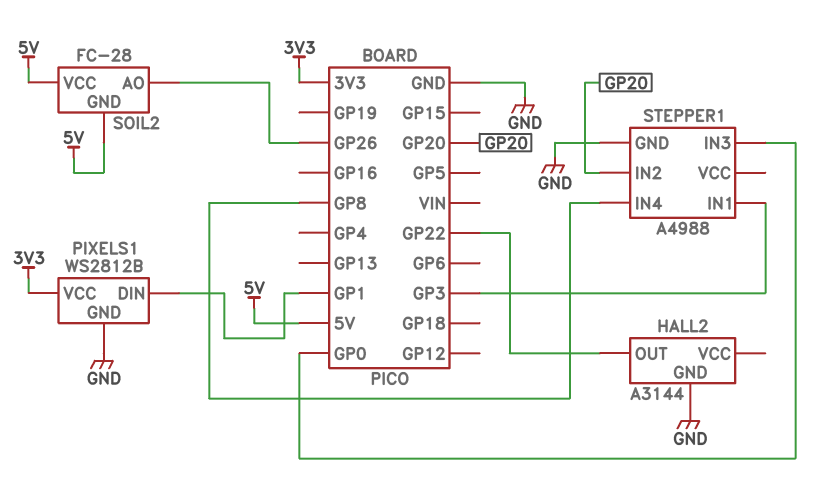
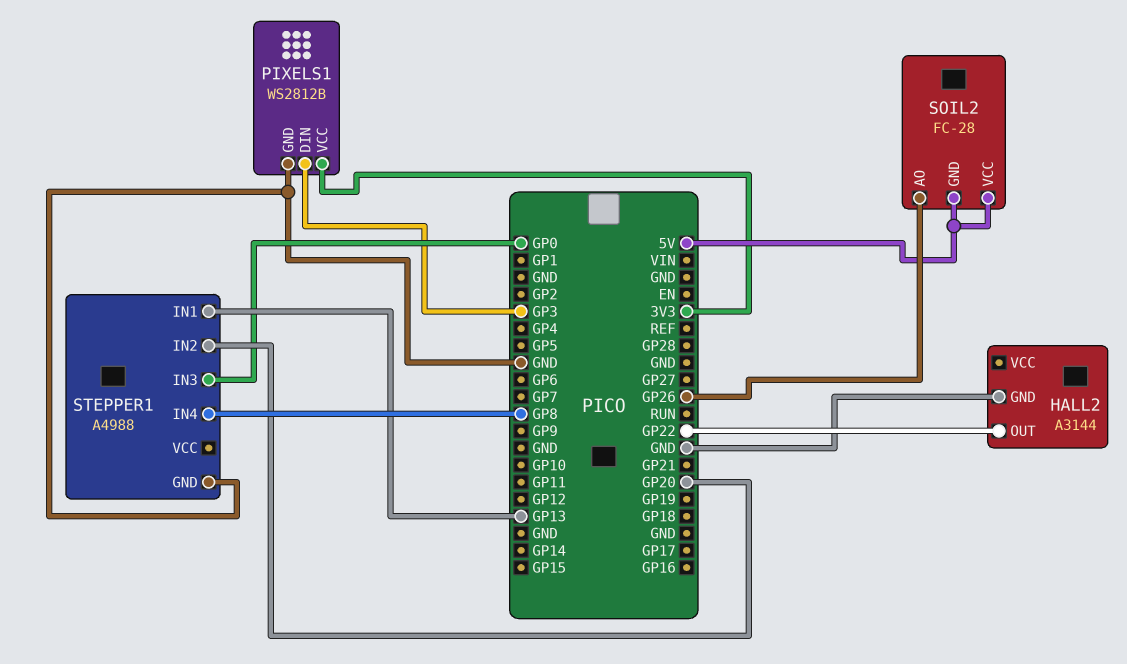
PIXELS1 pin DIN: GP1 -> GP3
STEPPER1 pin IN1: GP3 -> GP13

